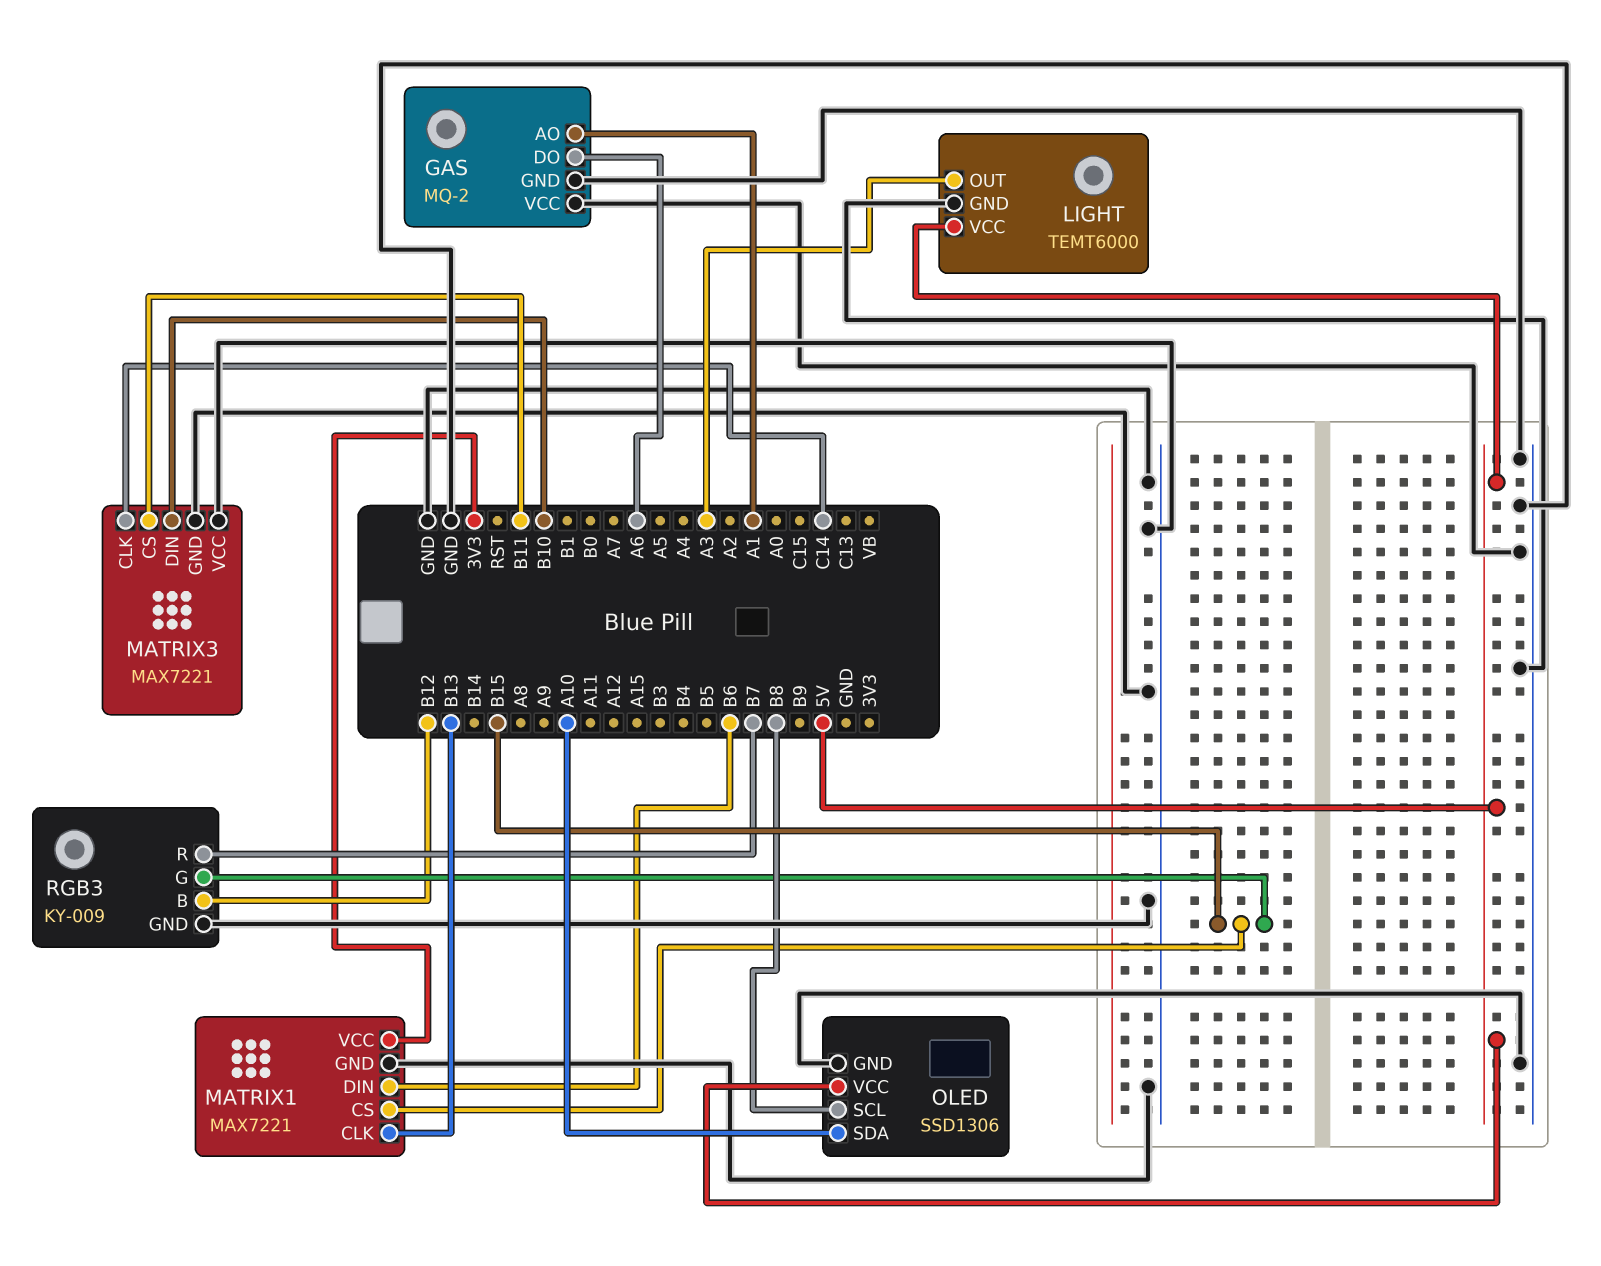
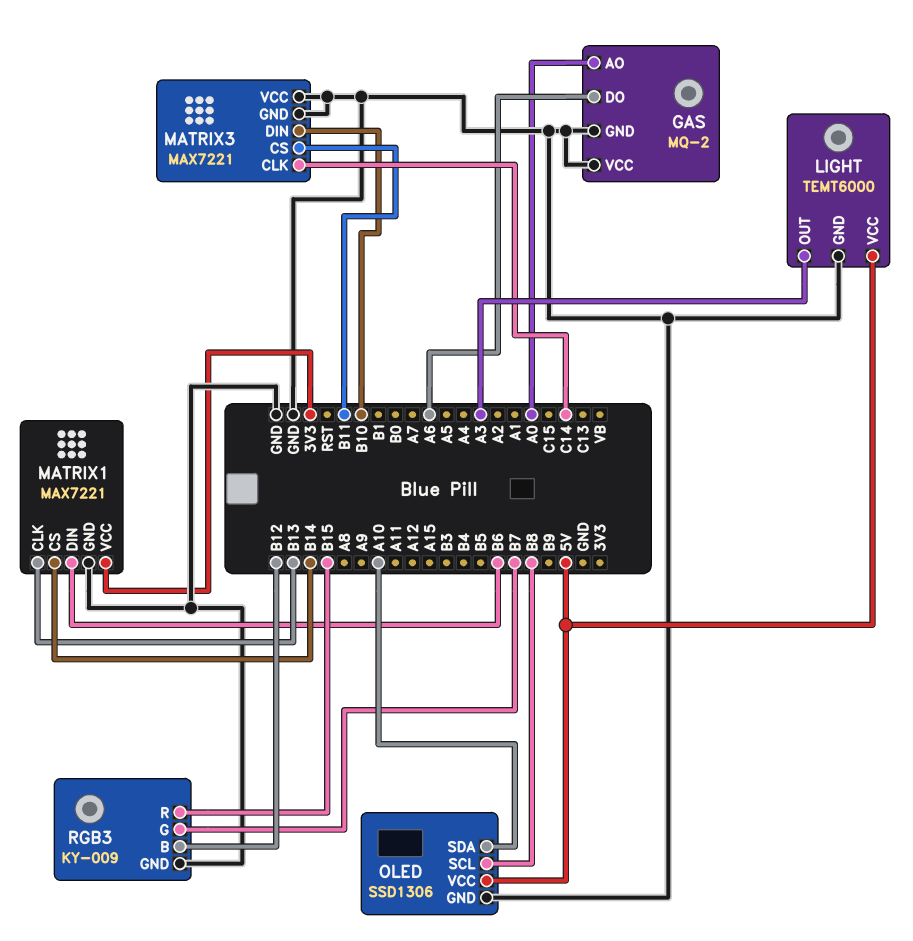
GAS pin AO: A1 -> A0
MATRIX1 pin CS: B15 -> B14
RGB3 pin G: B15 -> B7
RGB3 pin R: B7 -> B15

